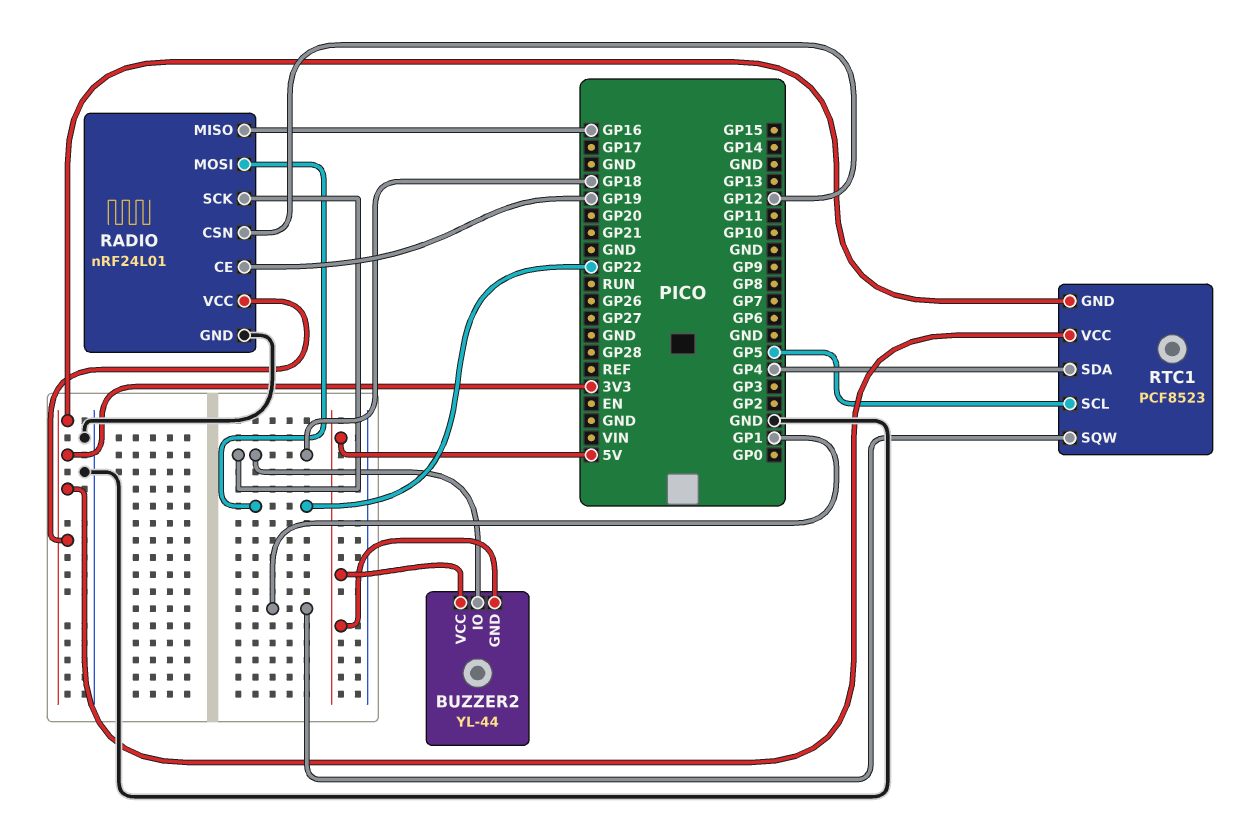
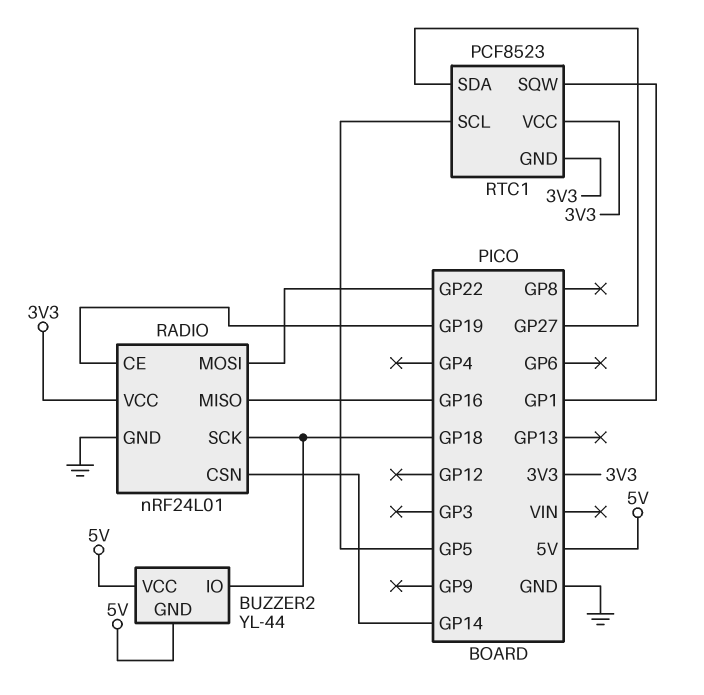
RADIO pin CSN: GP12 -> GP14
RTC1 pin SDA: GP4 -> GP27

